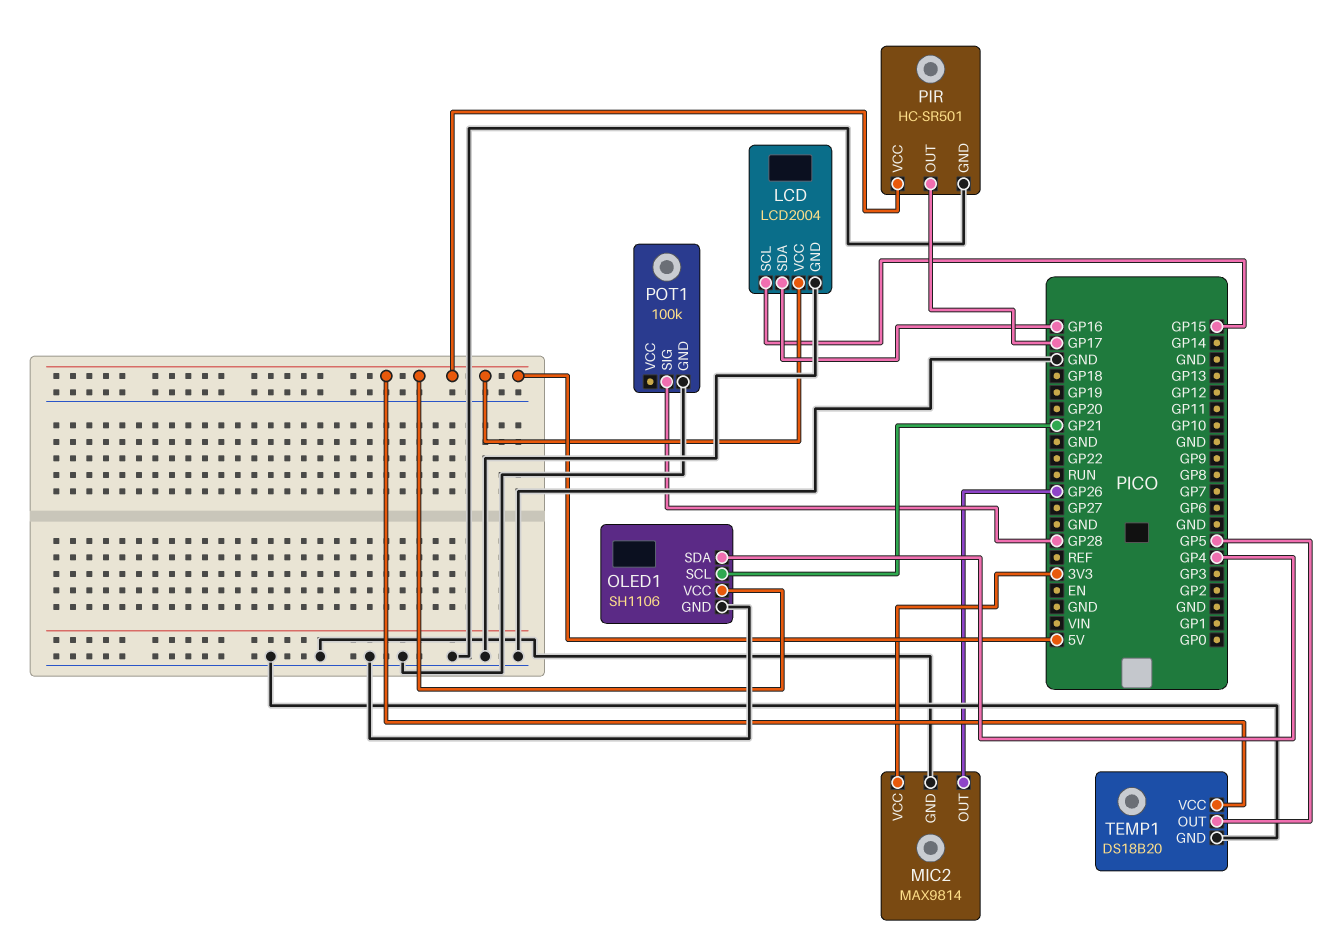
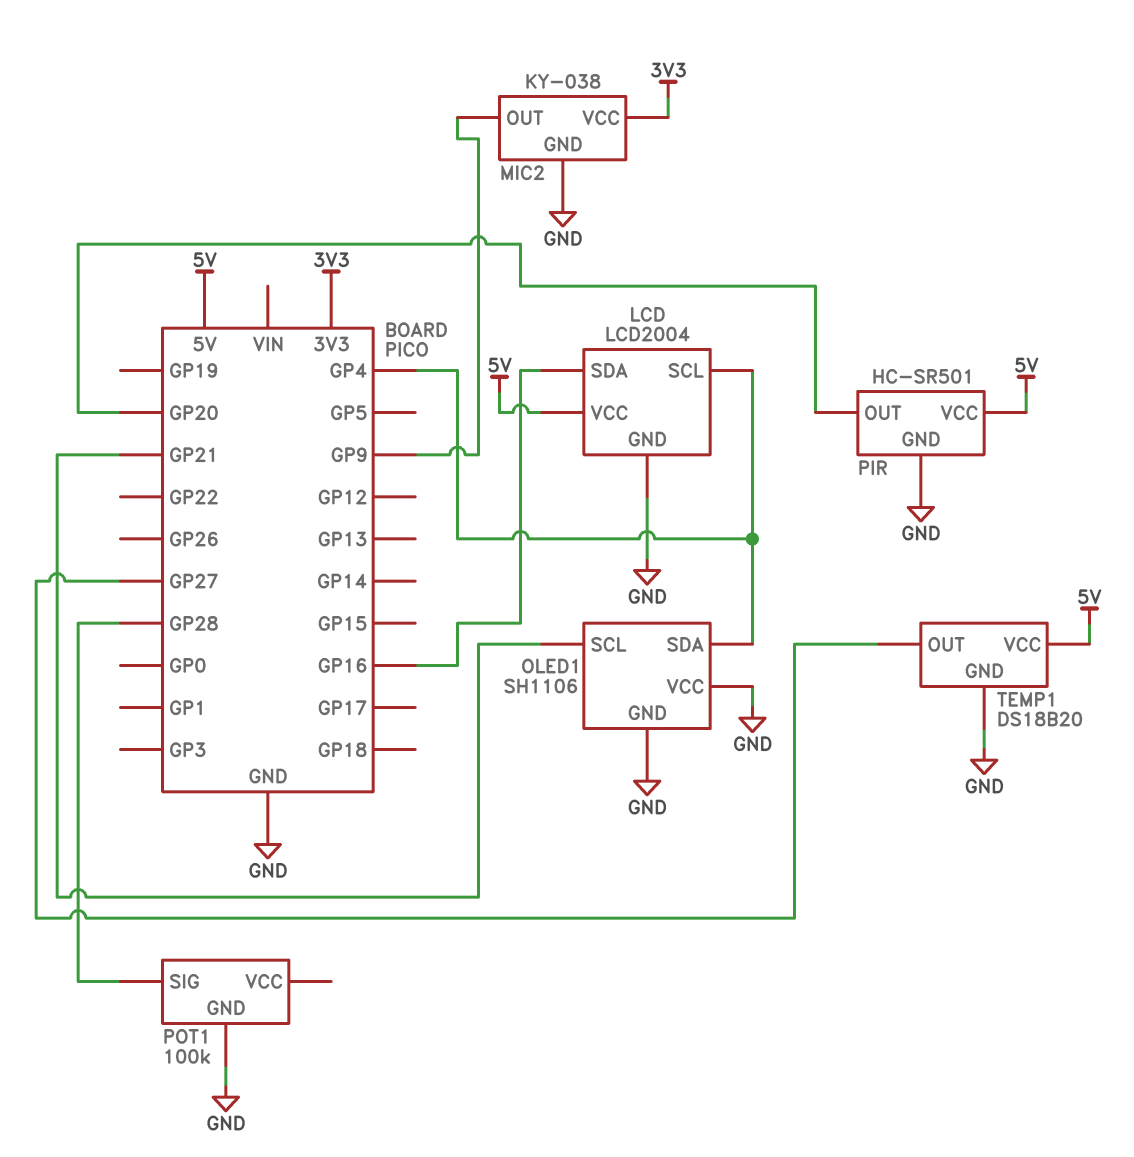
LCD pin SCL: GP15 -> GP4
MIC2: MAX9814 -> KY-038
MIC2 pin OUT: GP26 -> GP9
OLED1 pin VCC: 5V -> GND
PIR pin OUT: GP17 -> GP20
TEMP1 pin OUT: GP5 -> GP27

